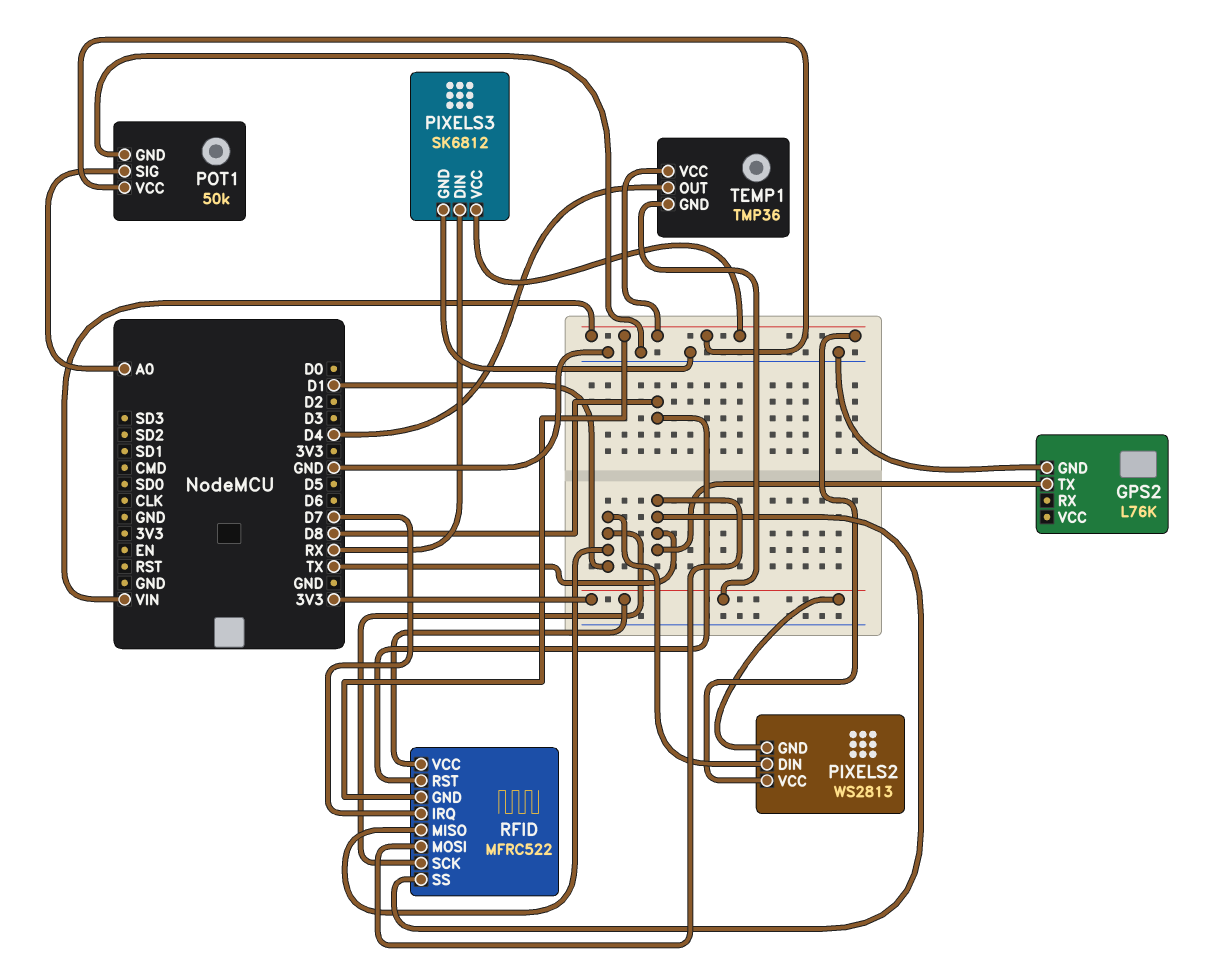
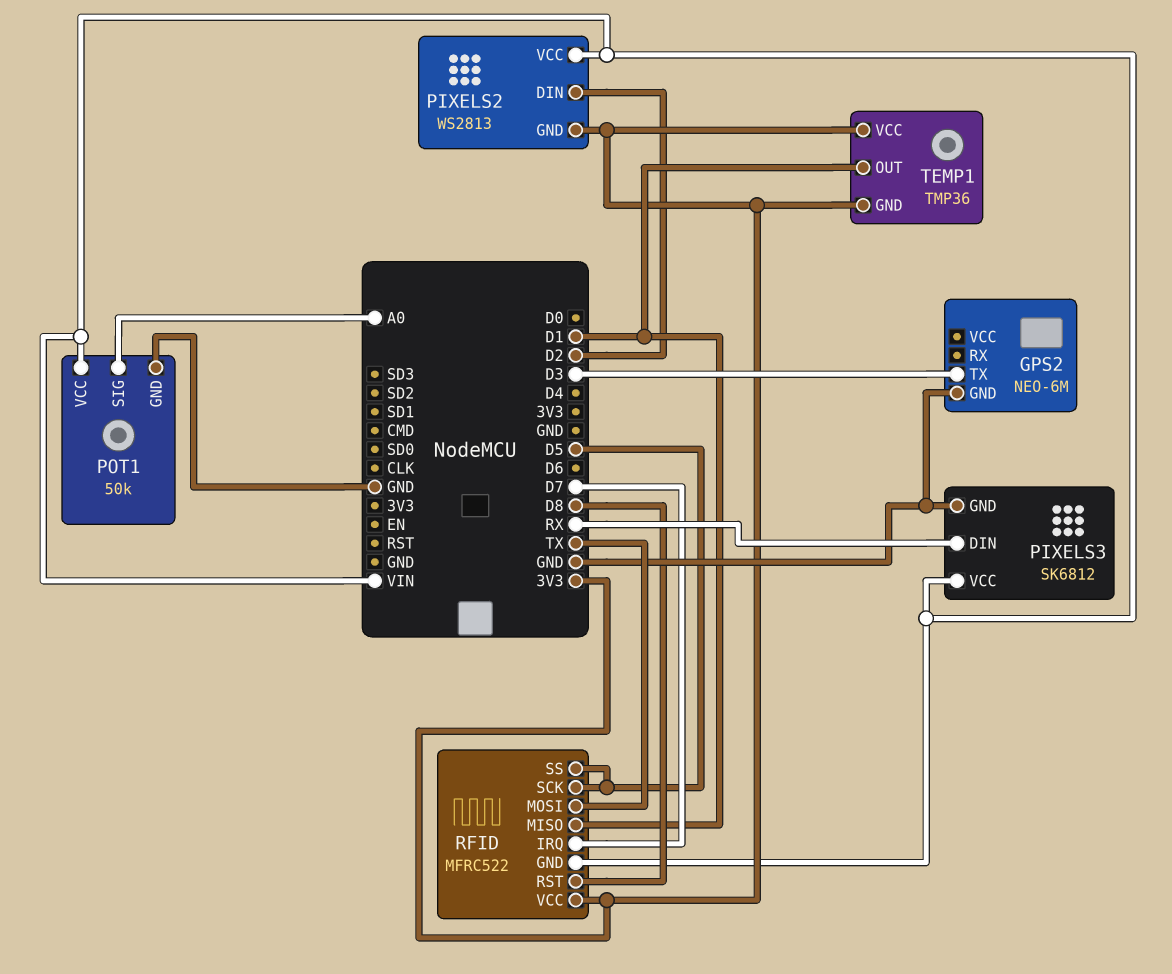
GPS2: L76K -> NEO-6M
GPS2 pin TX: TX -> D3
PIXELS2 pin DIN: D1 -> D2
RFID pin SCK: D1 -> D5
RFID pin SS: TX -> D5
TEMP1 pin OUT: D4 -> D1
TEMP1 pin VCC: VIN -> 3V3

